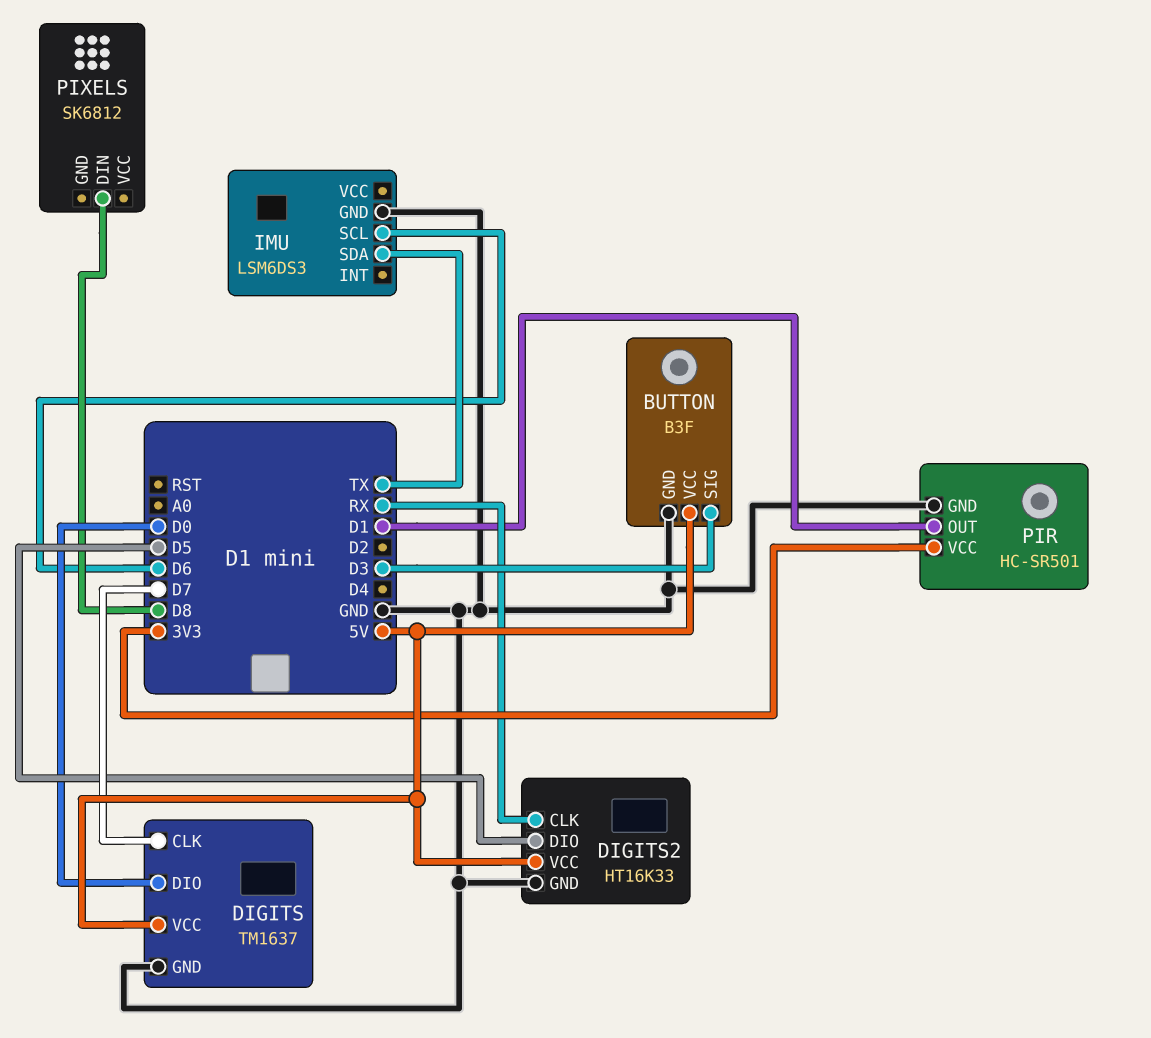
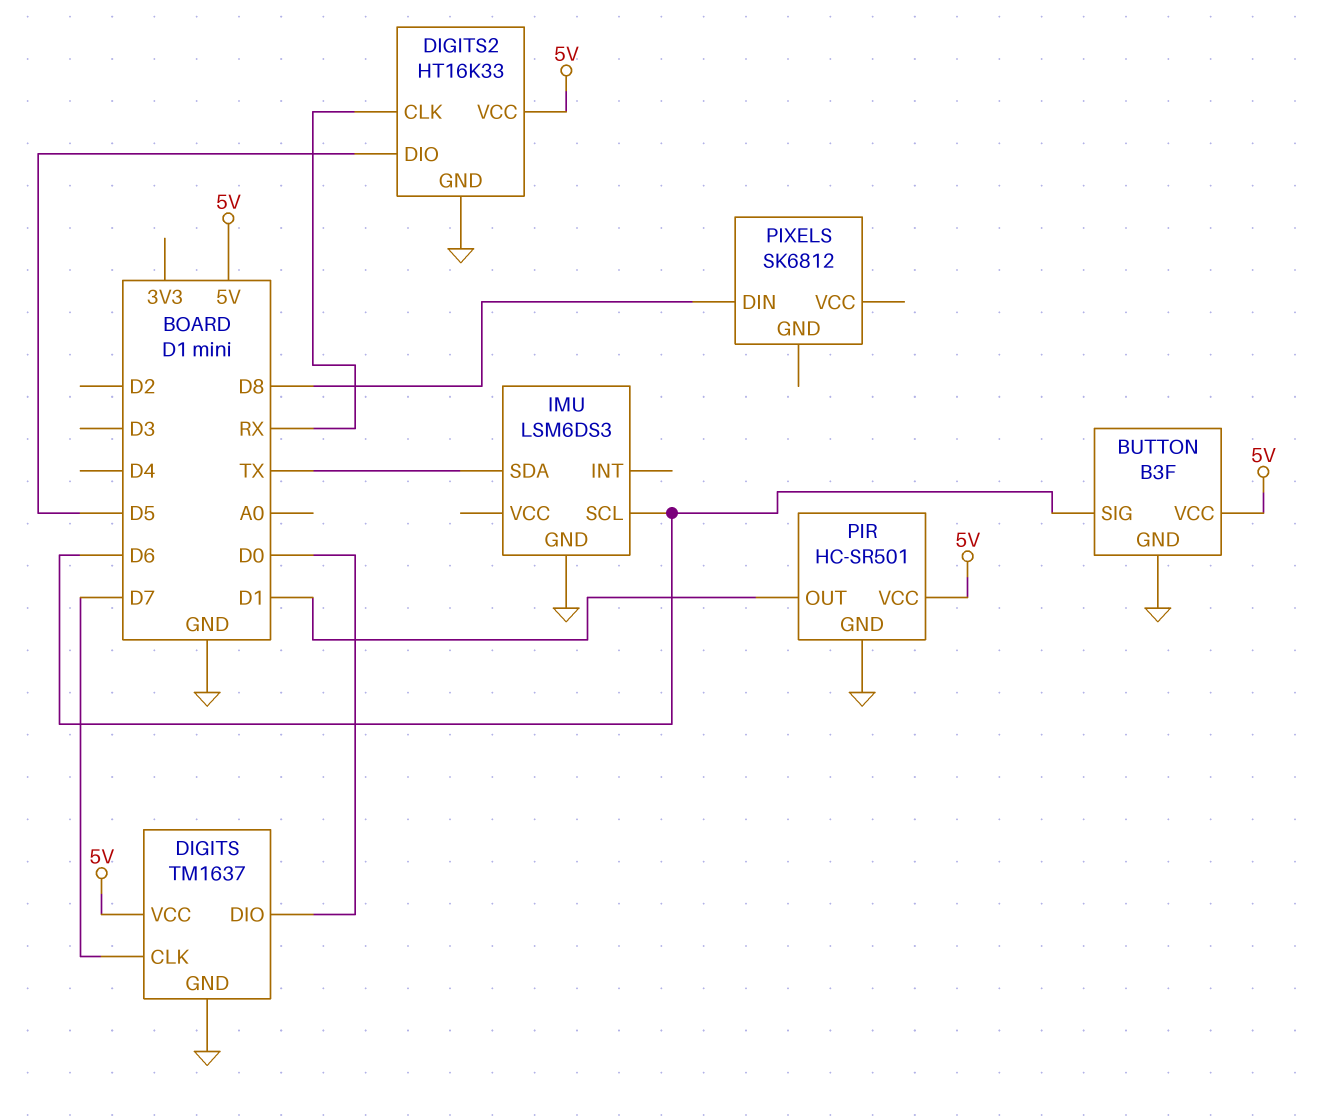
BUTTON pin SIG: D3 -> D6
PIR pin VCC: 3V3 -> 5V

